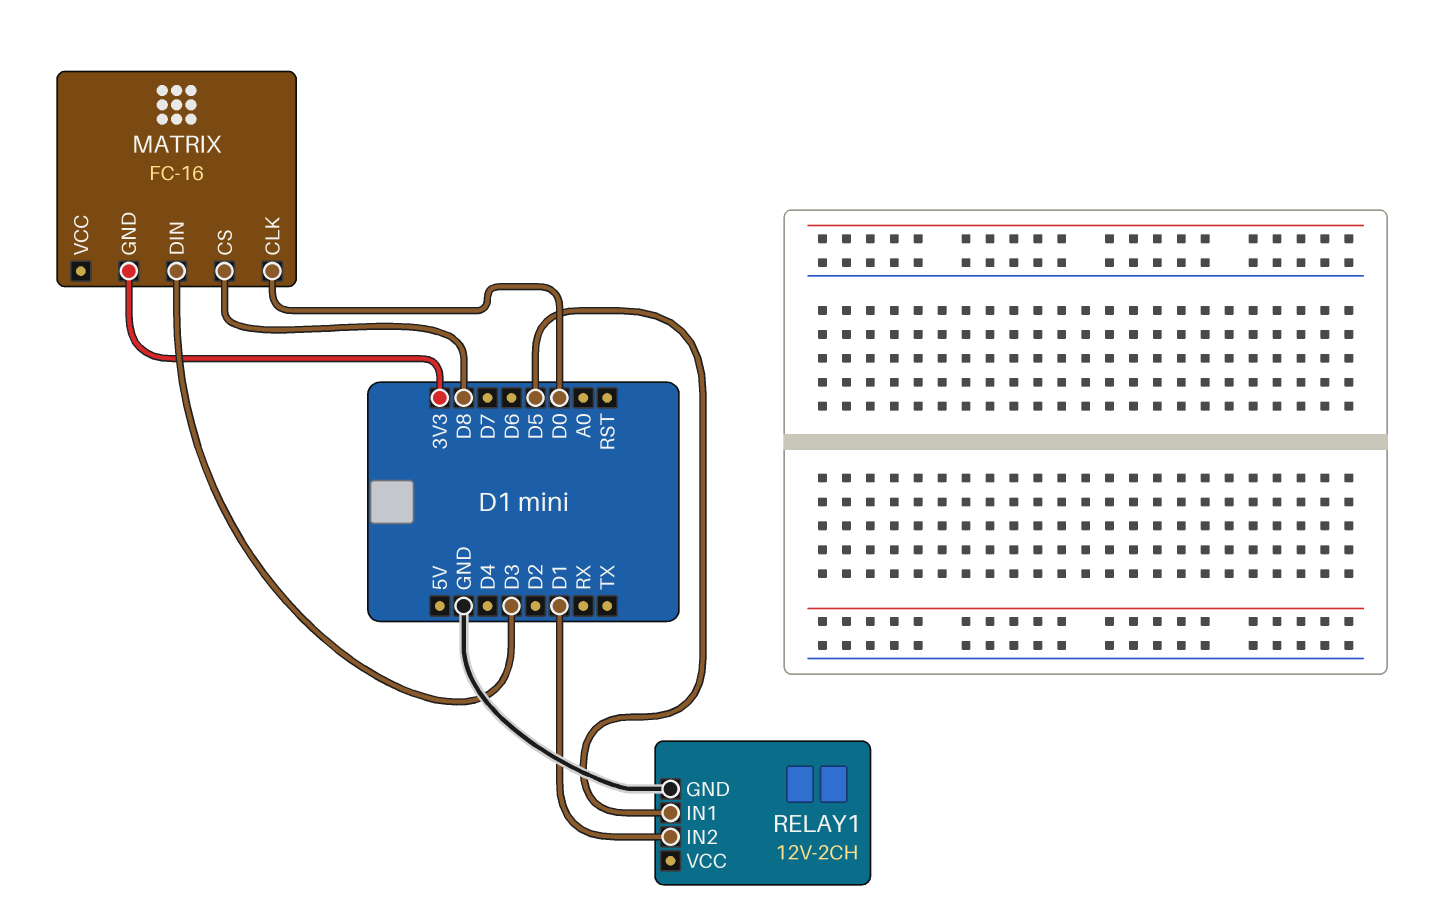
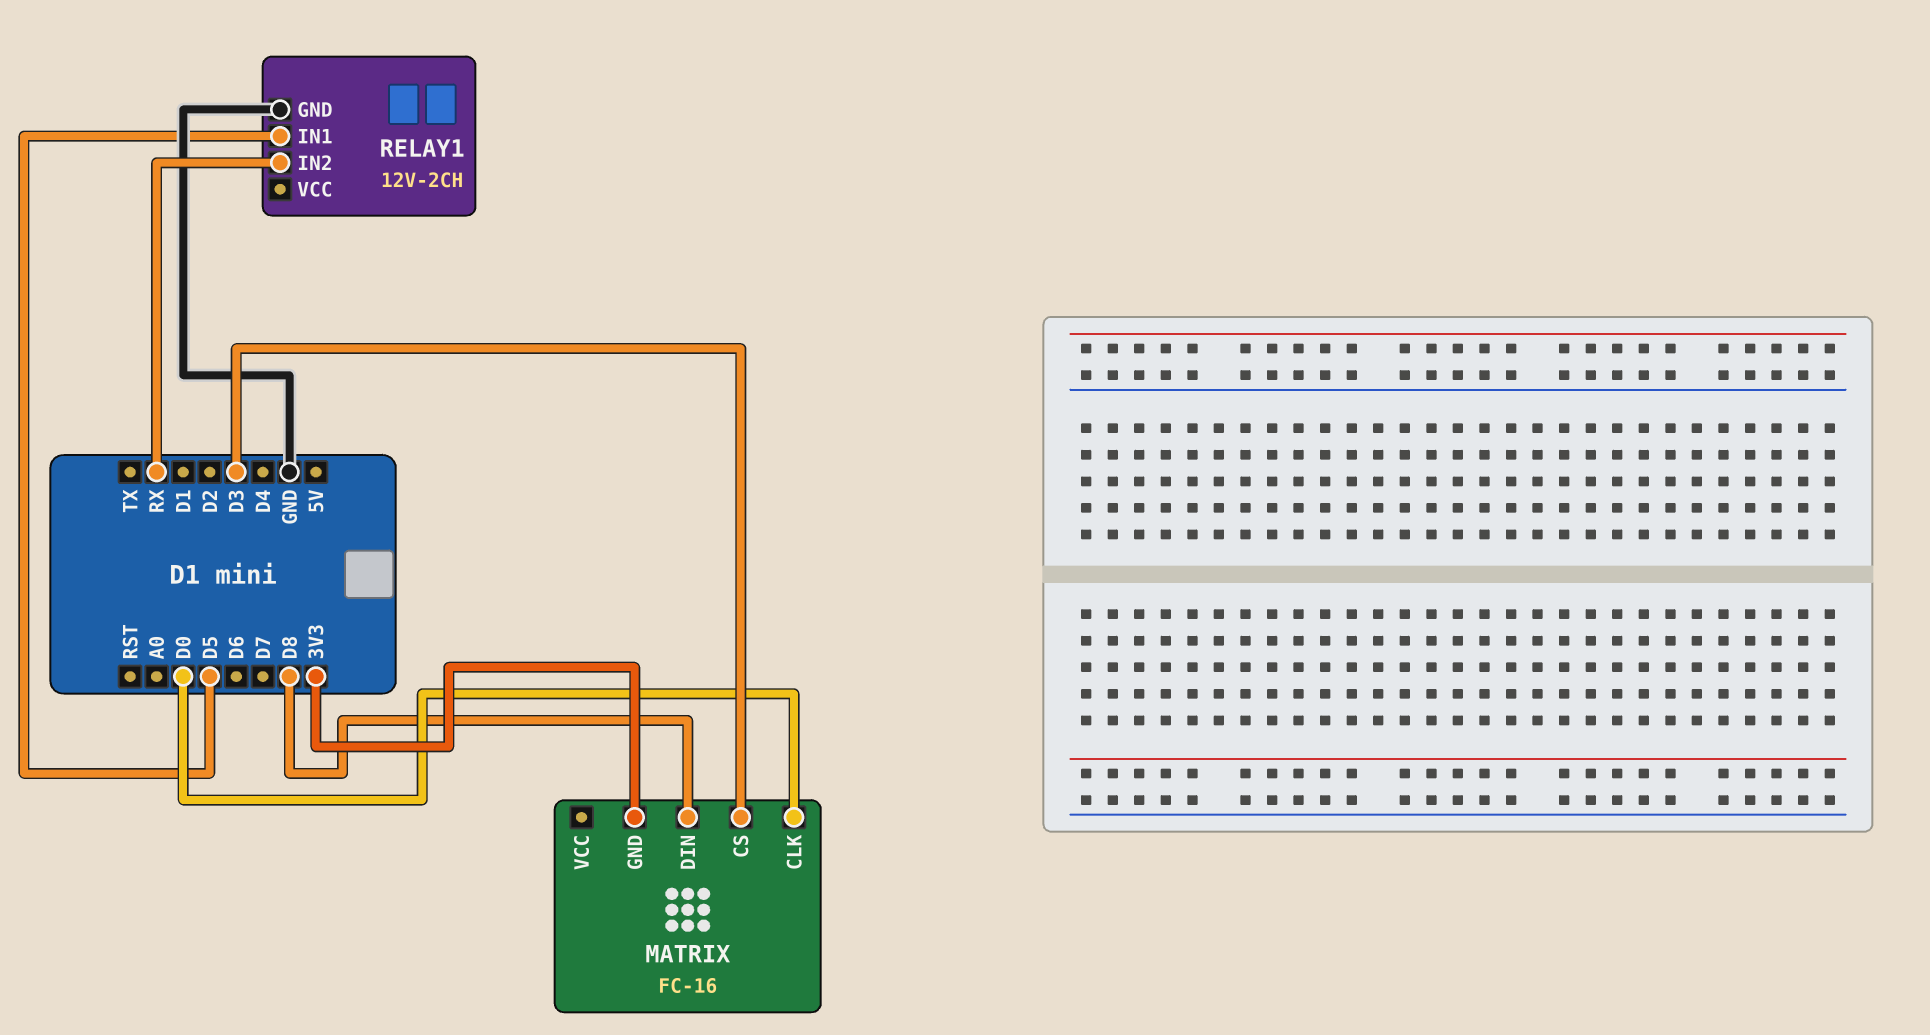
MATRIX pin CS: D8 -> D3
MATRIX pin DIN: D3 -> D8
RELAY1 pin IN2: D1 -> RX

